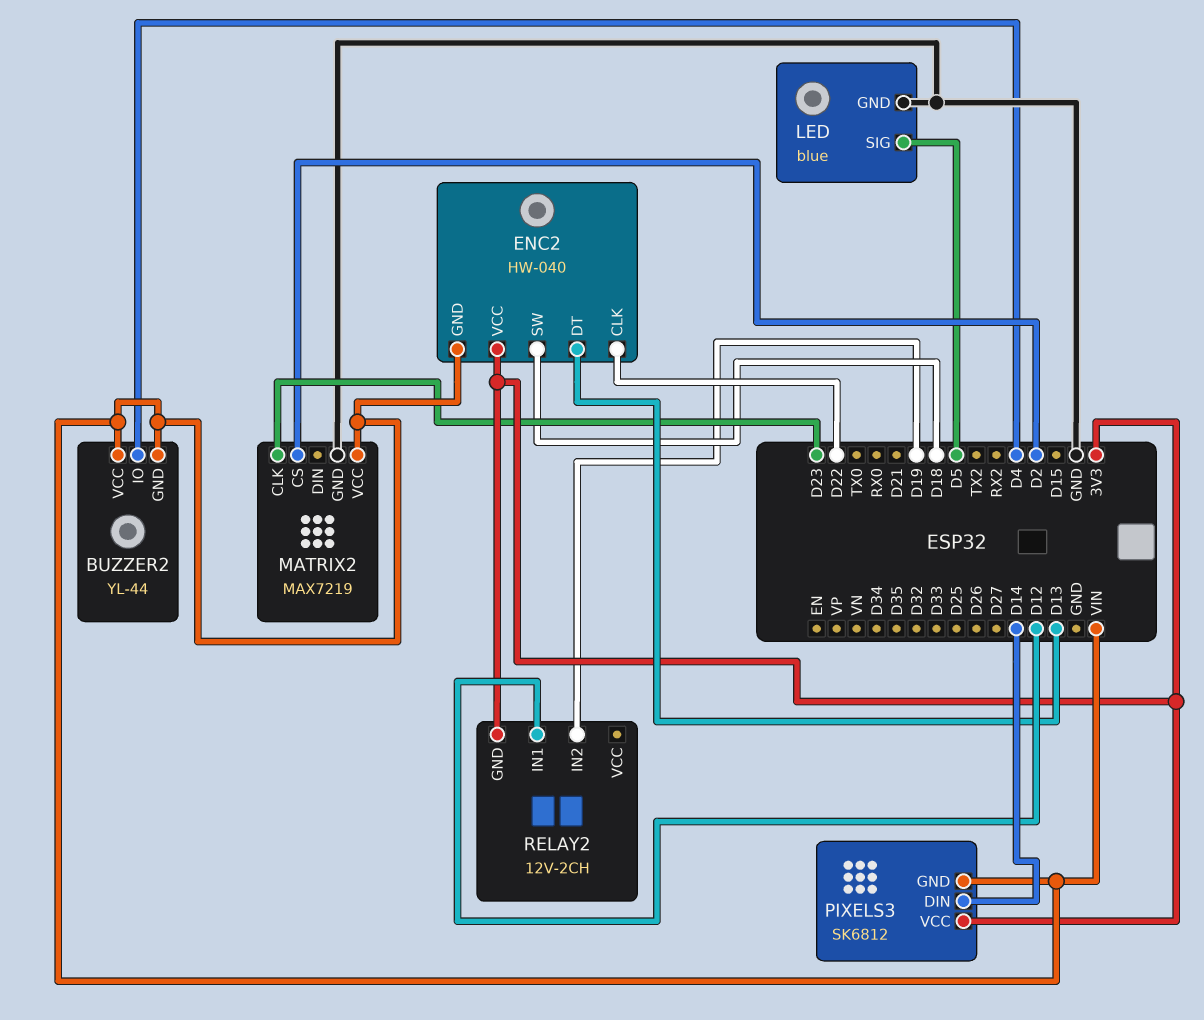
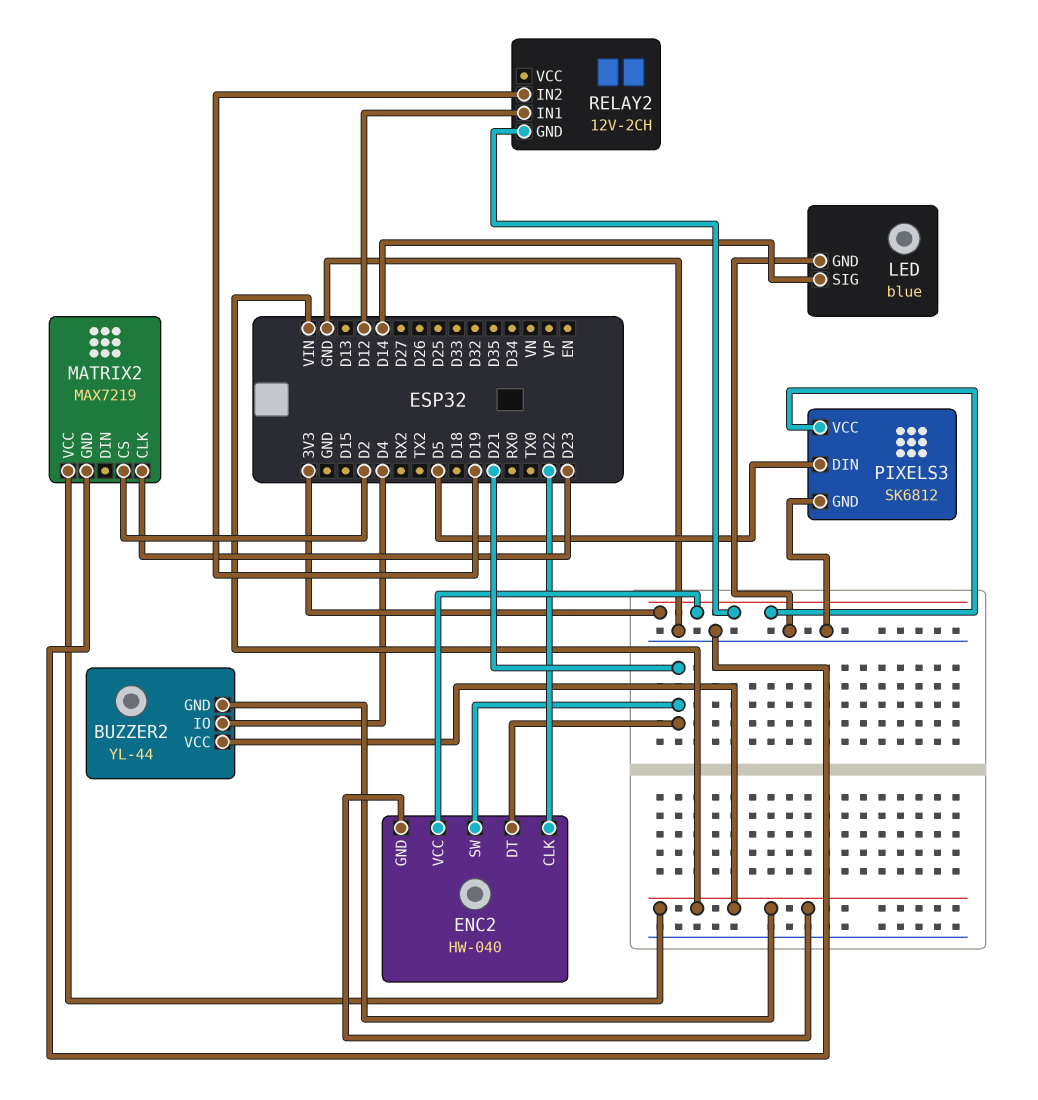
ENC2 pin DT: D13 -> D21
ENC2 pin SW: D18 -> D21
LED pin SIG: D5 -> D14
PIXELS3 pin DIN: D14 -> D5
PIXELS3 pin GND: VIN -> GND

